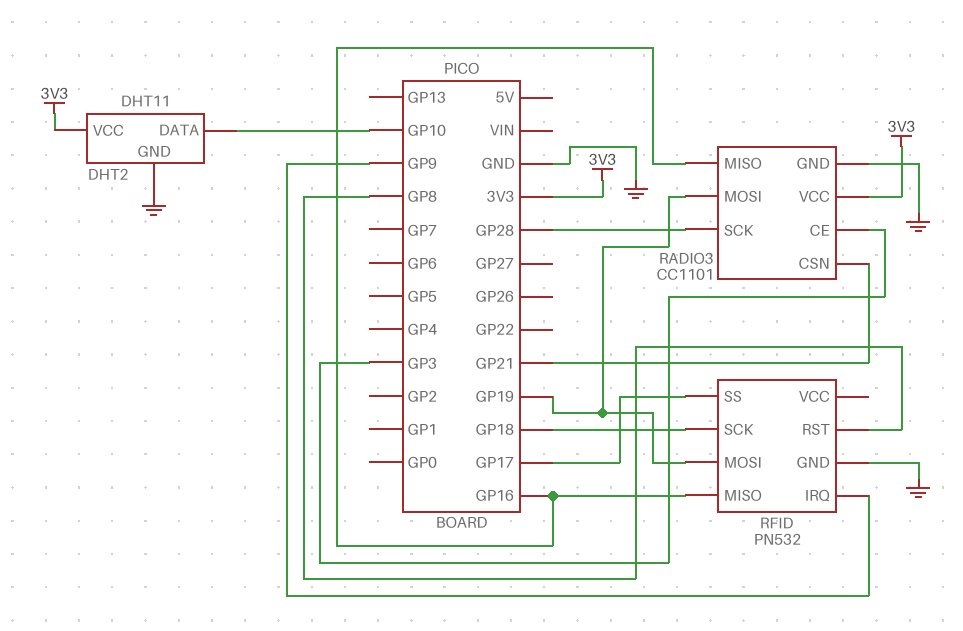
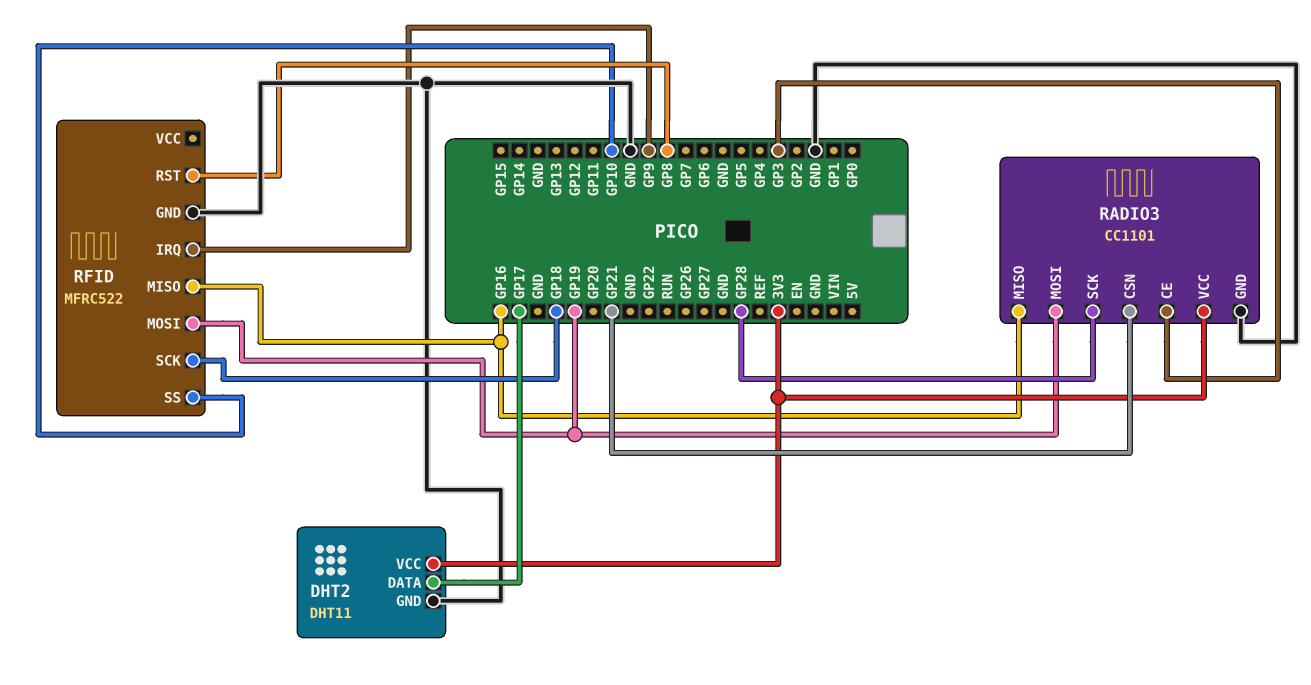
DHT2 pin DATA: GP10 -> GP17
RFID: PN532 -> MFRC522
RFID pin SS: GP17 -> GP10

